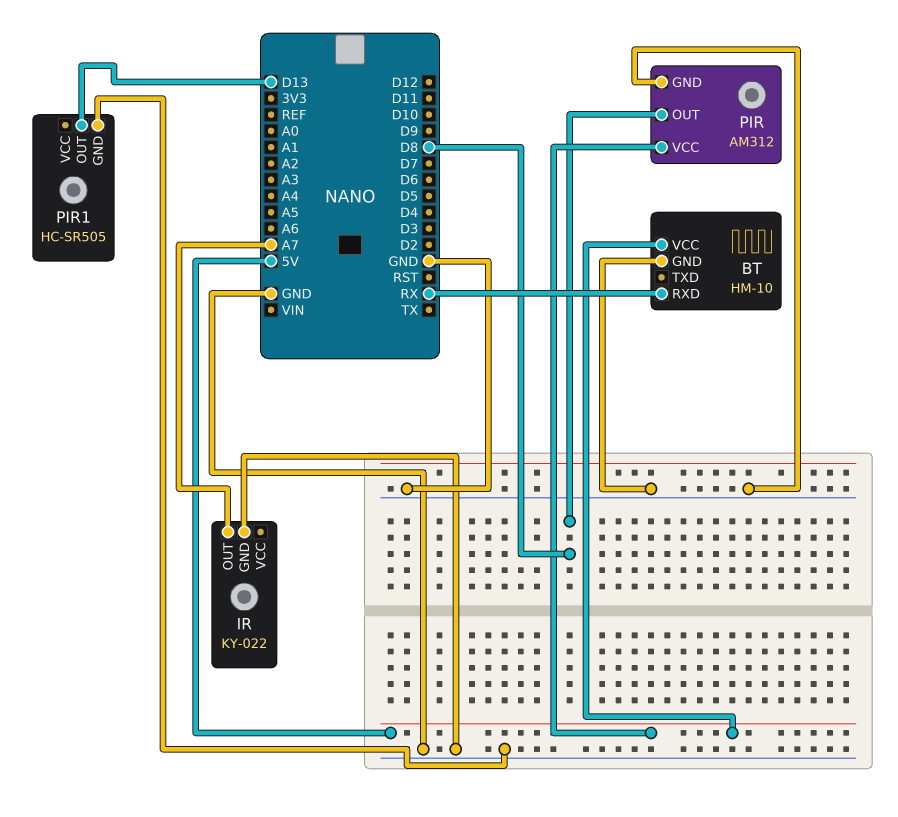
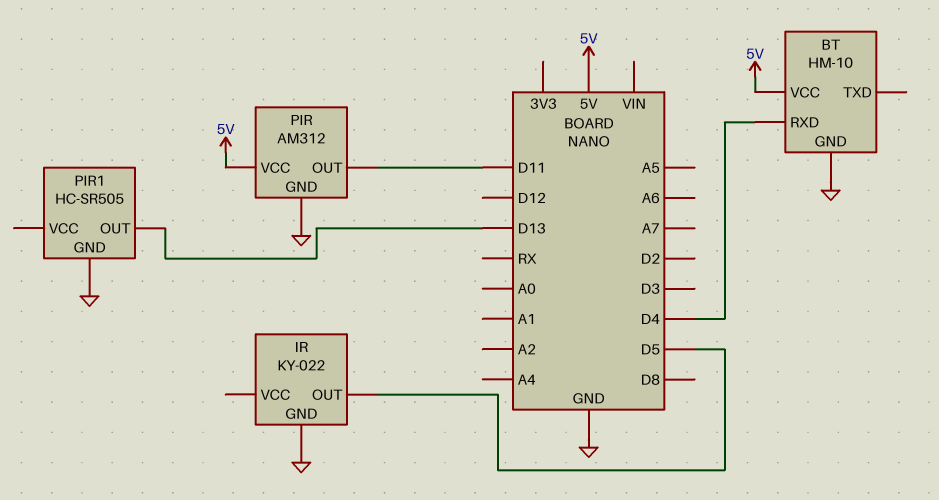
BT pin RXD: RX -> D4
IR pin OUT: A7 -> D5
PIR pin OUT: D8 -> D11

